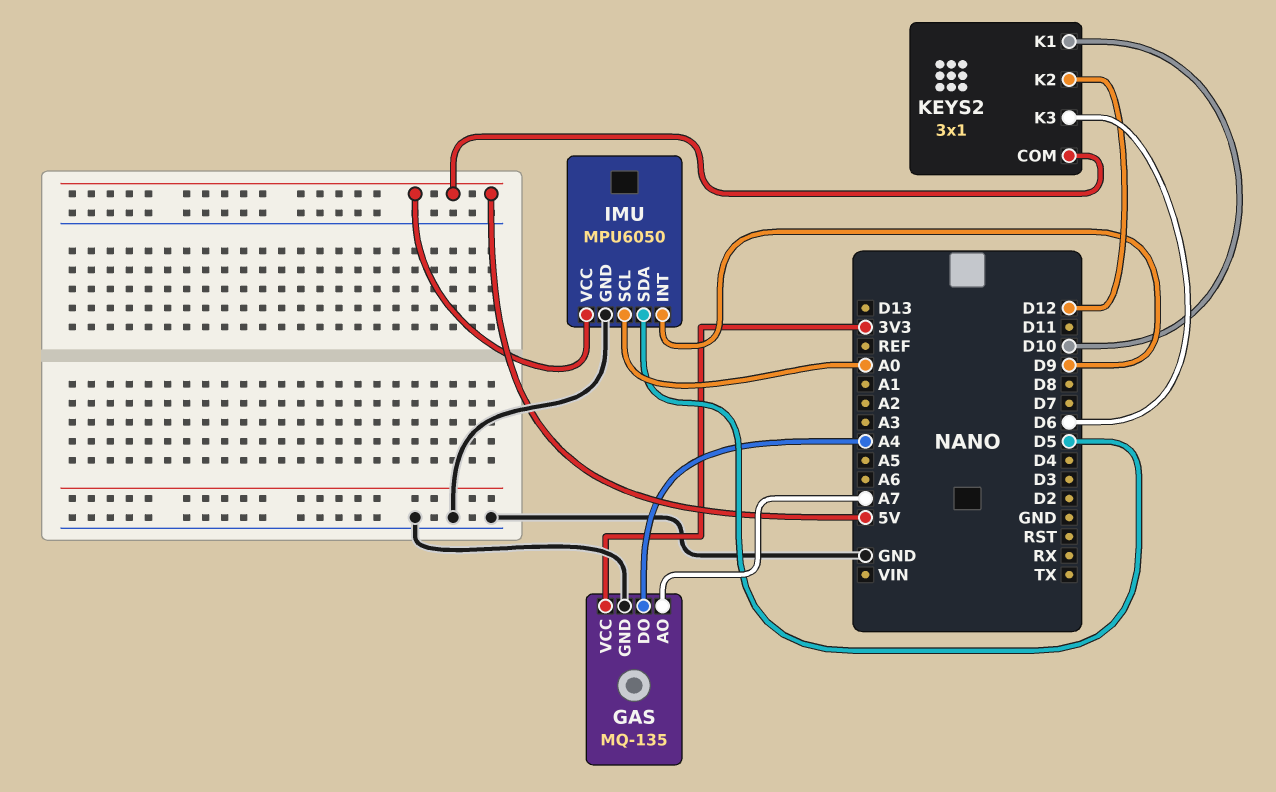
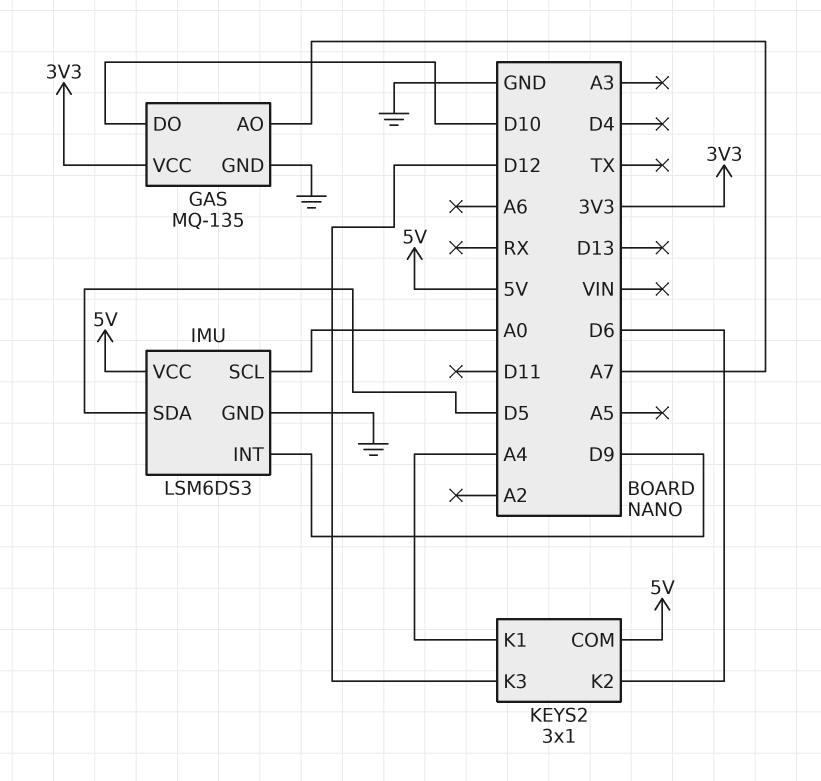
GAS pin DO: A4 -> D10
IMU: MPU6050 -> LSM6DS3
KEYS2 pin K1: D10 -> A4
KEYS2 pin K2: D12 -> D6
KEYS2 pin K3: D6 -> D12

